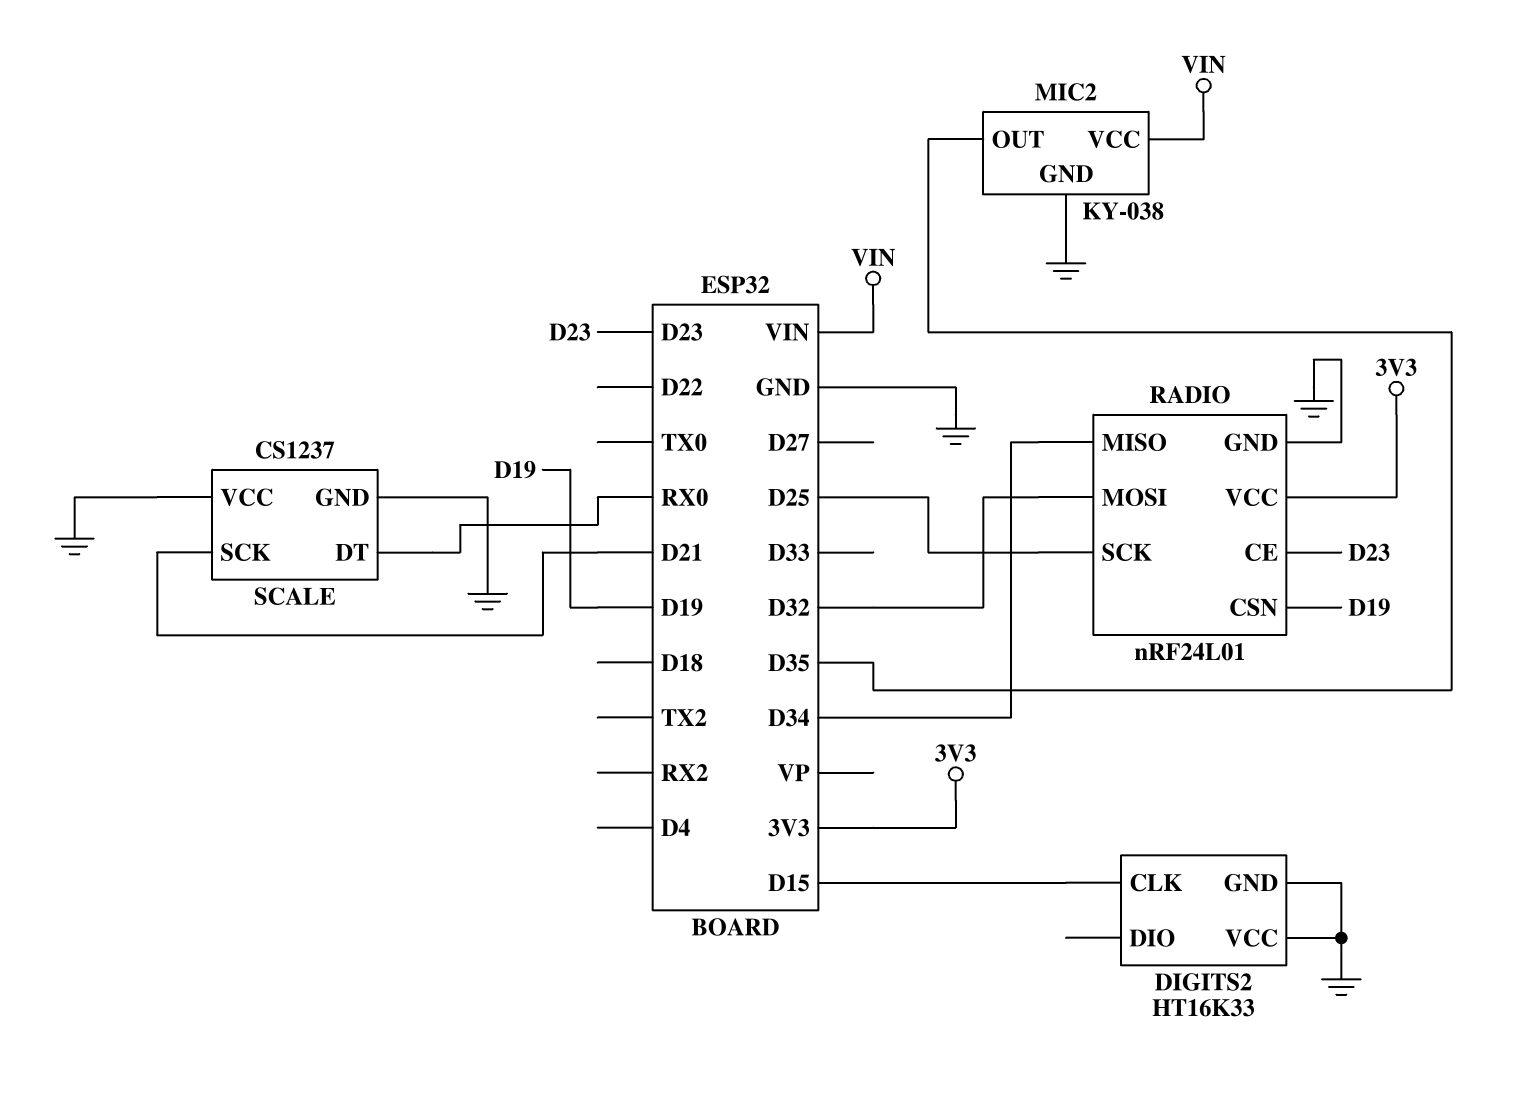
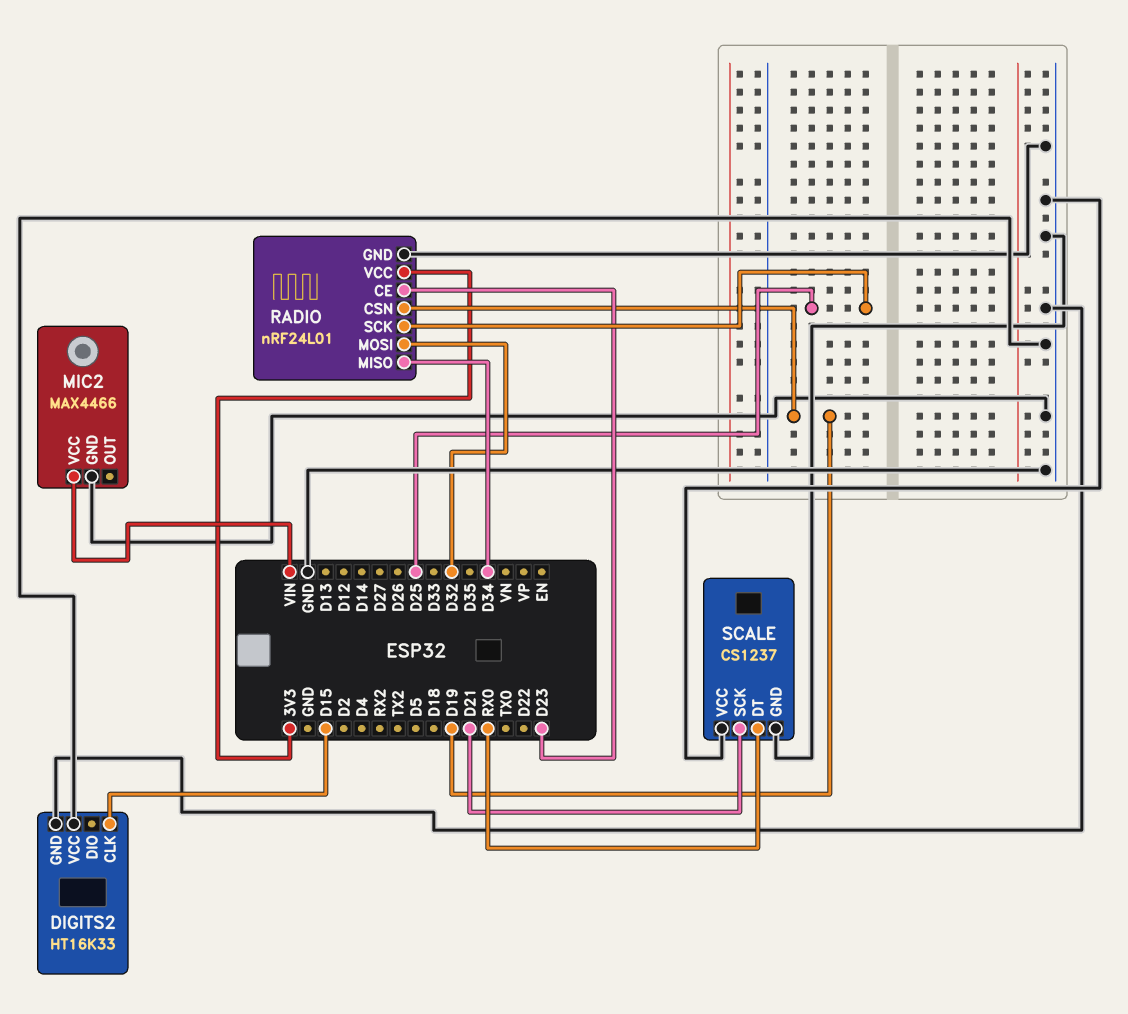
MIC2: KY-038 -> MAX4466
MIC2 pin OUT: D35 -> none

